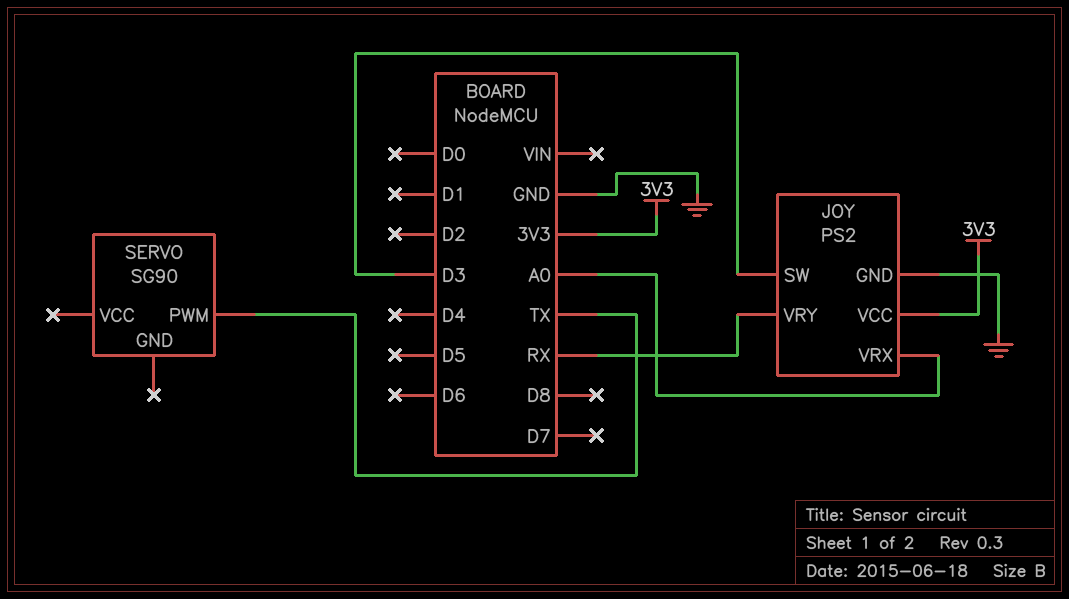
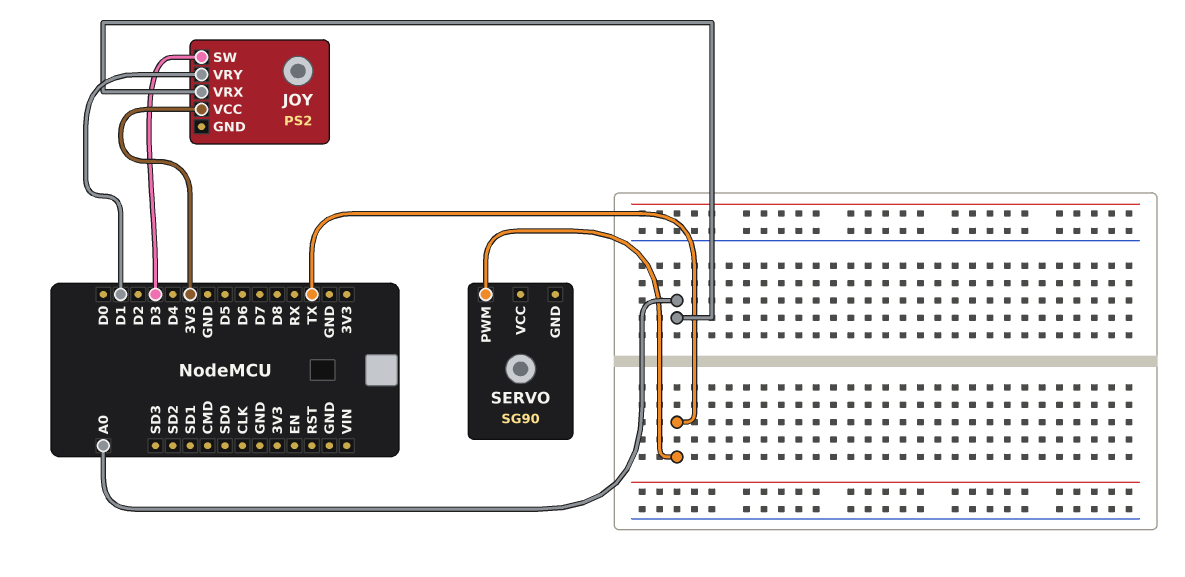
JOY pin GND: GND -> none
JOY pin VRY: RX -> D1

